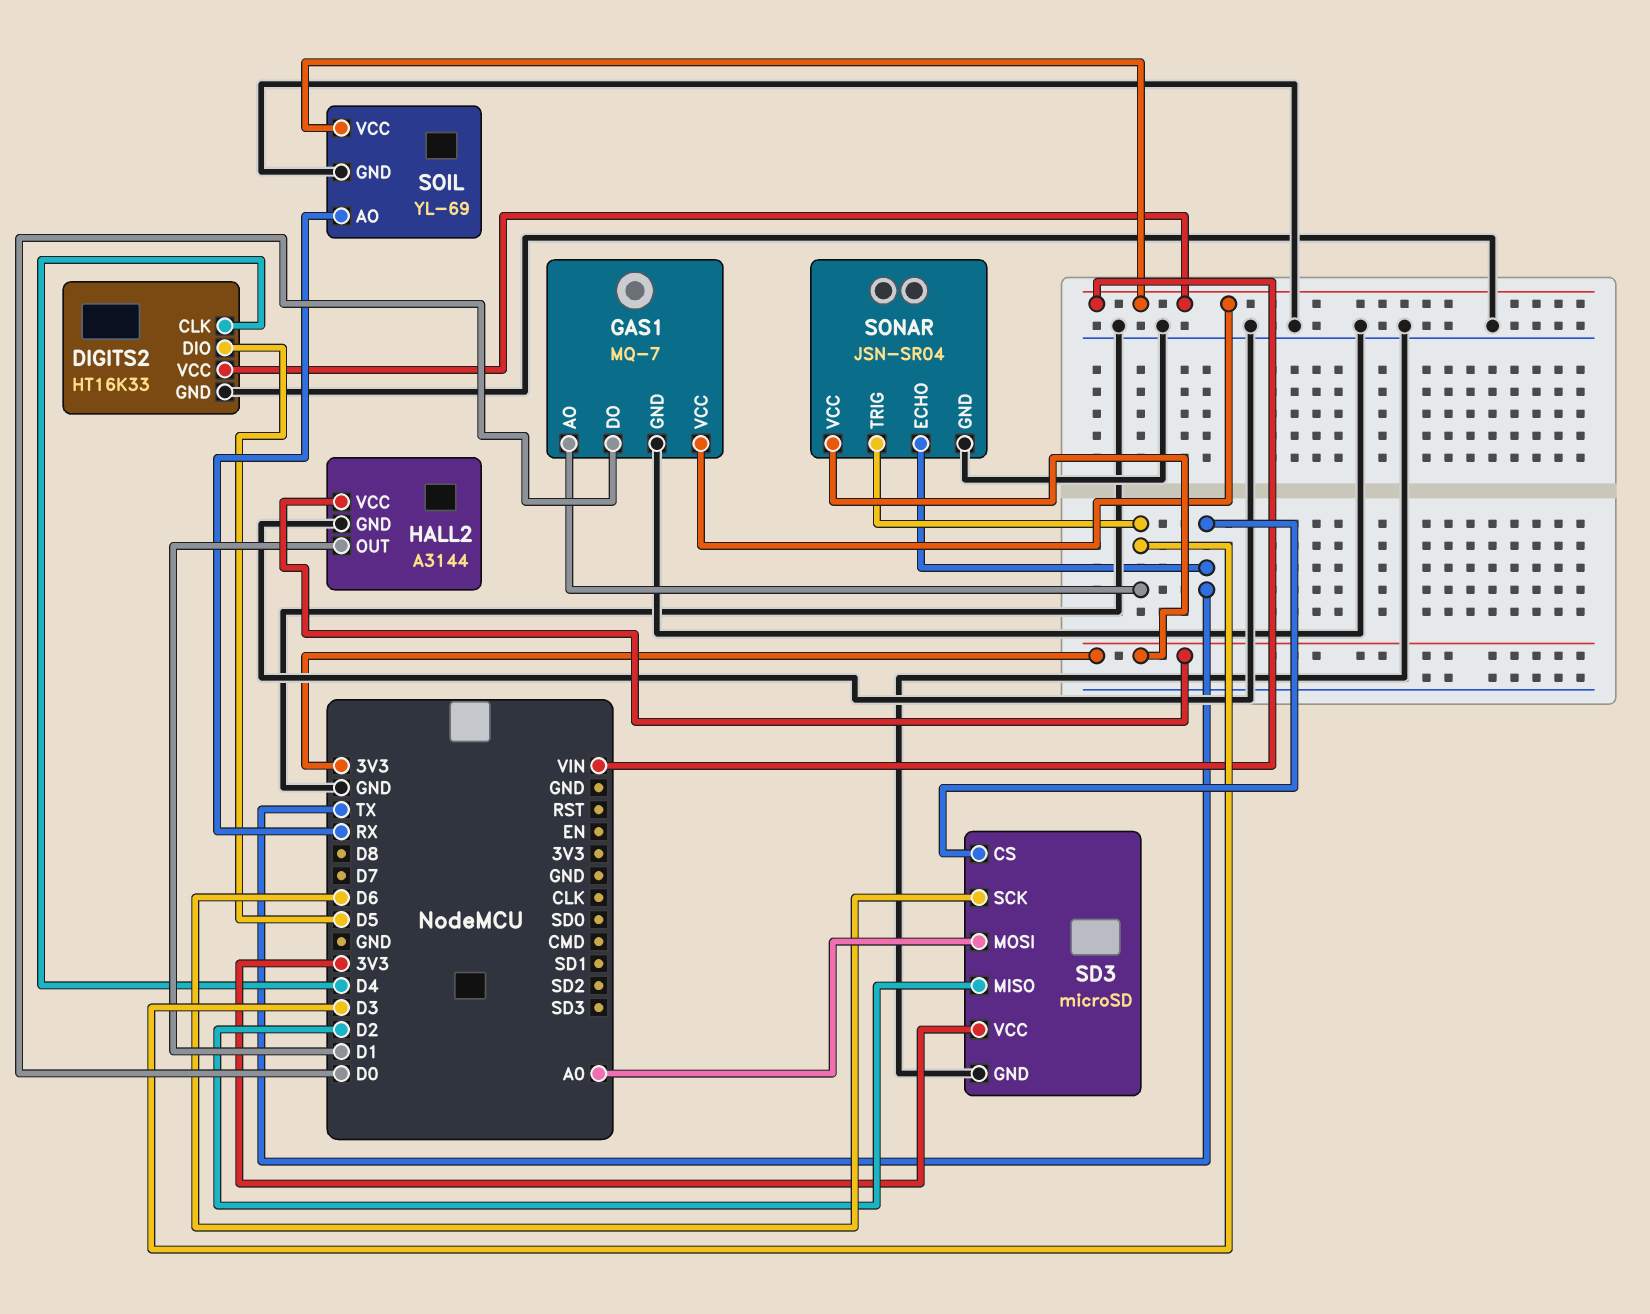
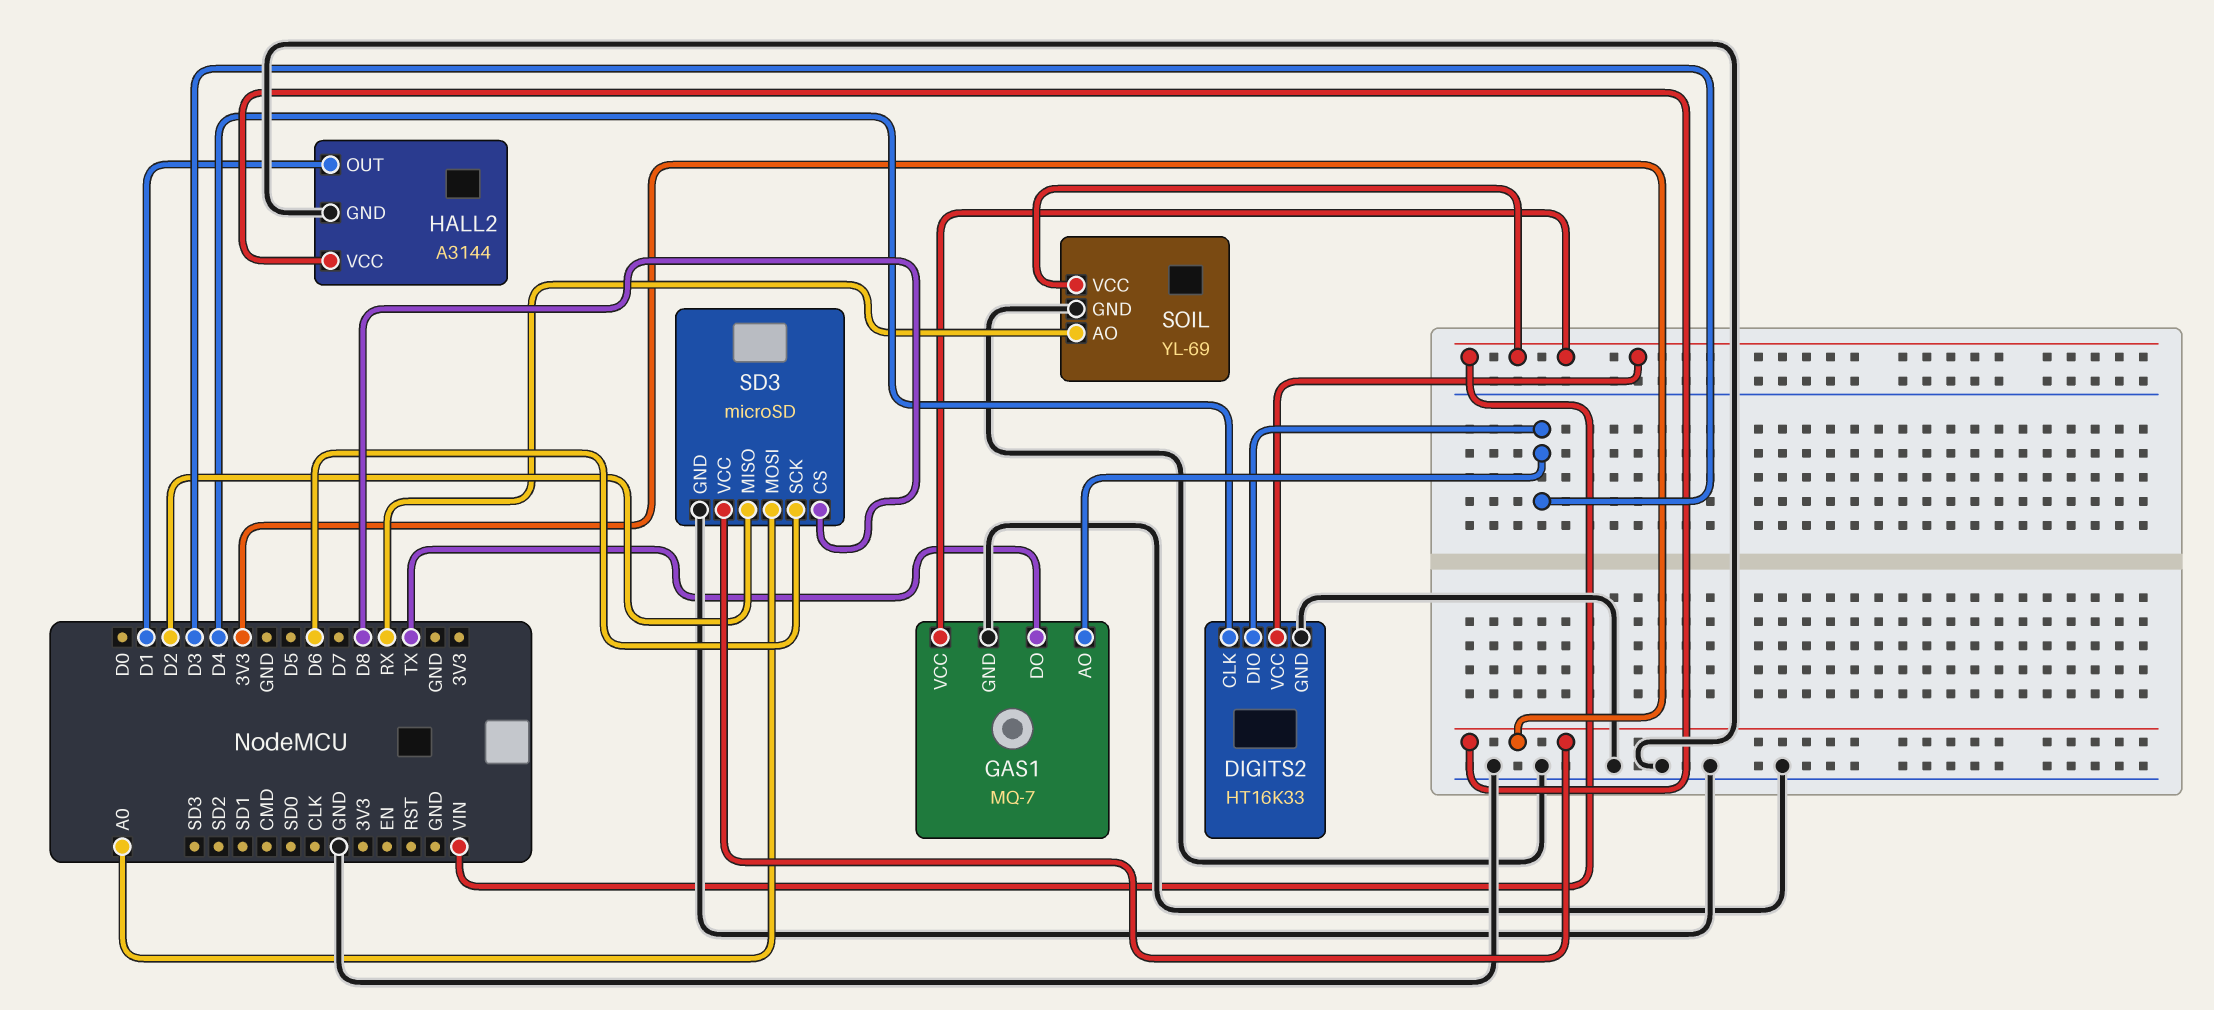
DIGITS2 pin DIO: D5 -> D3
GAS1 pin DO: D0 -> TX
SD3 pin CS: TX -> D8
SONAR: JSN-SR04 -> none
SONAR pin ECHO: TX -> none
SONAR pin GND: GND -> none
SONAR pin TRIG: D3 -> none
SONAR pin VCC: 3V3 -> none

